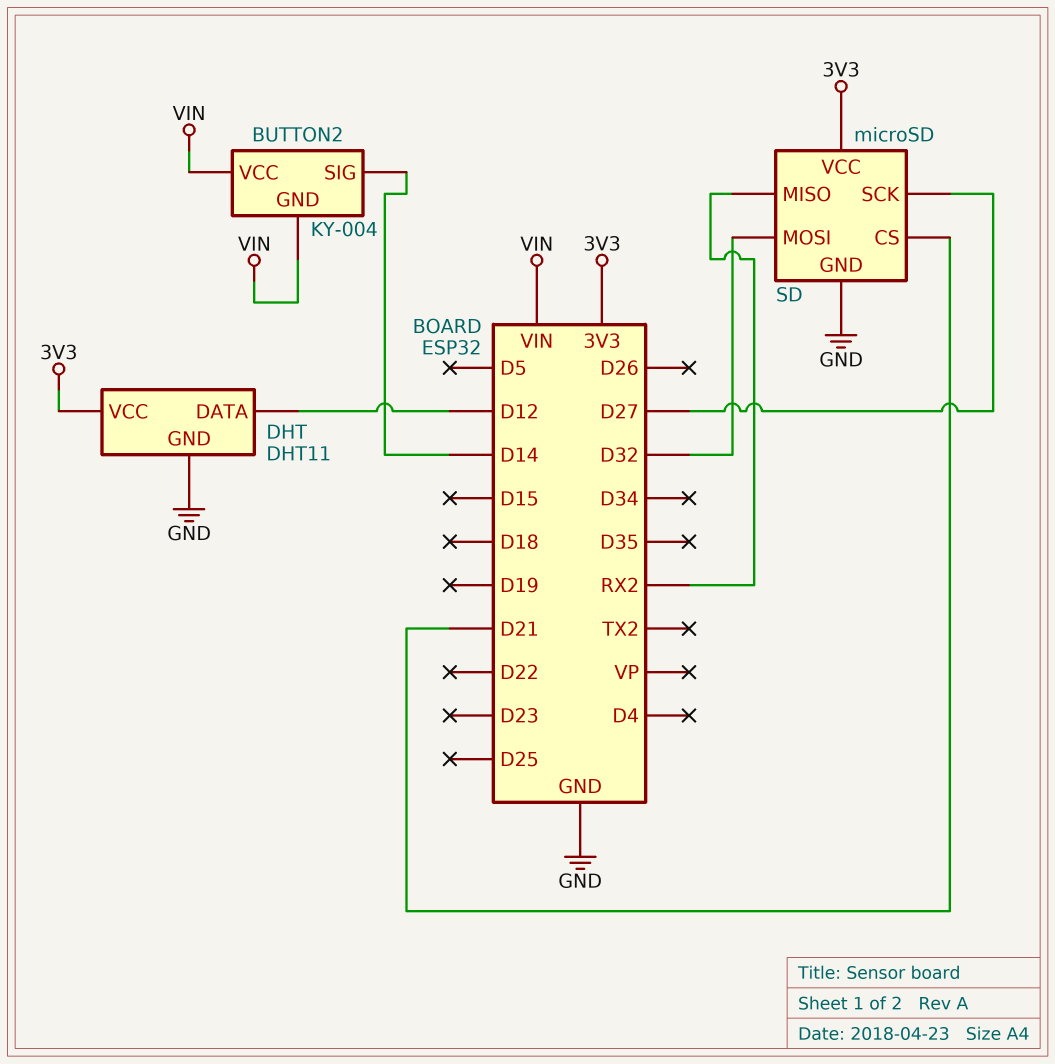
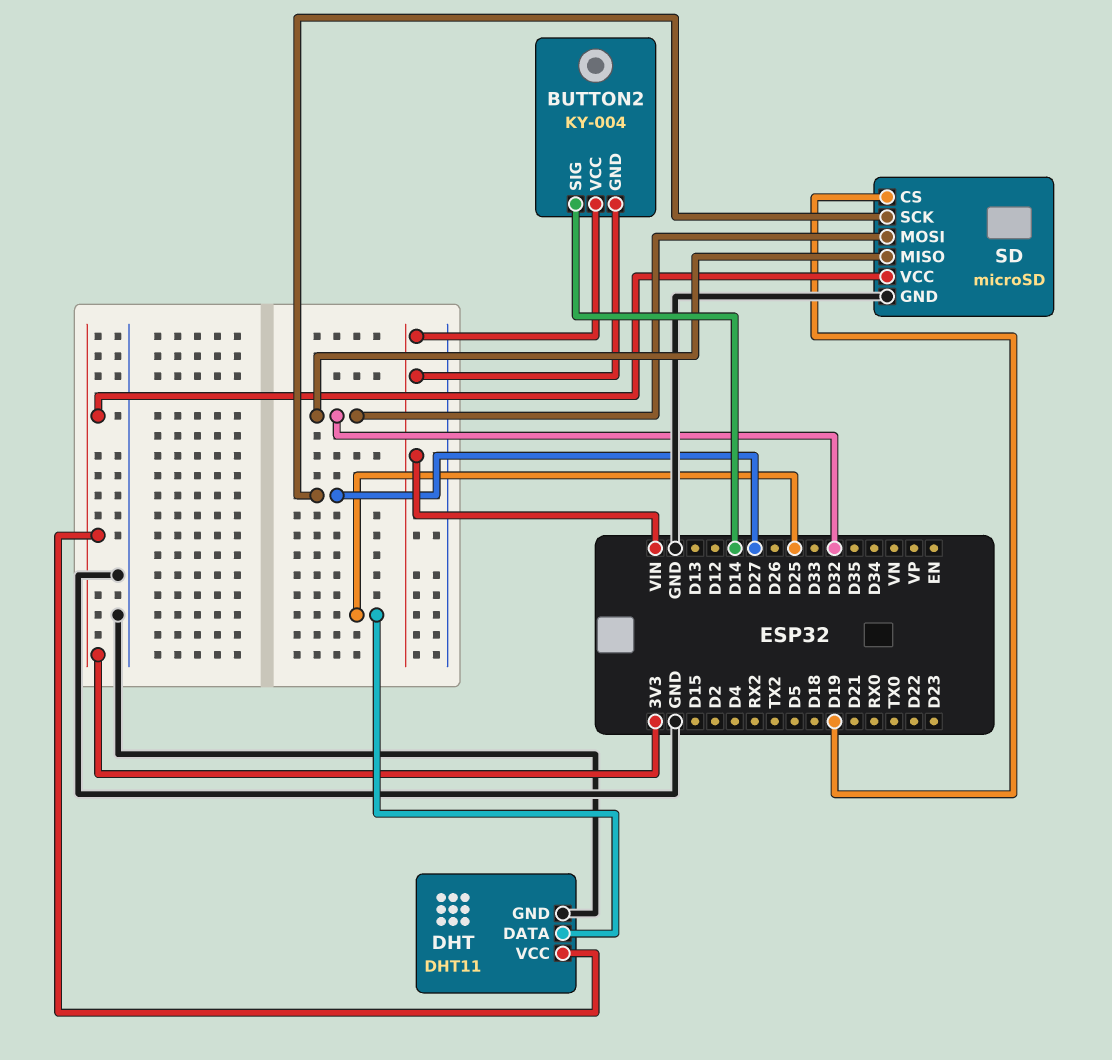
DHT pin DATA: D12 -> D25
SD pin CS: D21 -> D19
SD pin MISO: RX2 -> D32

